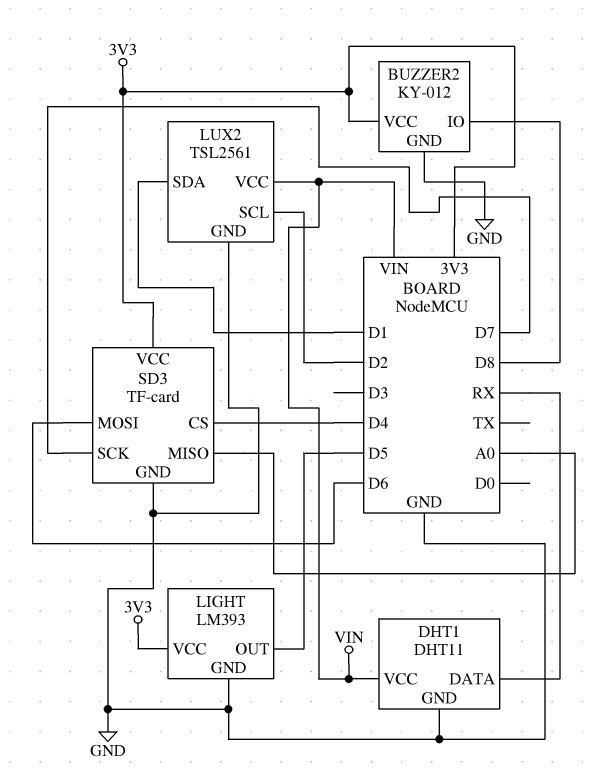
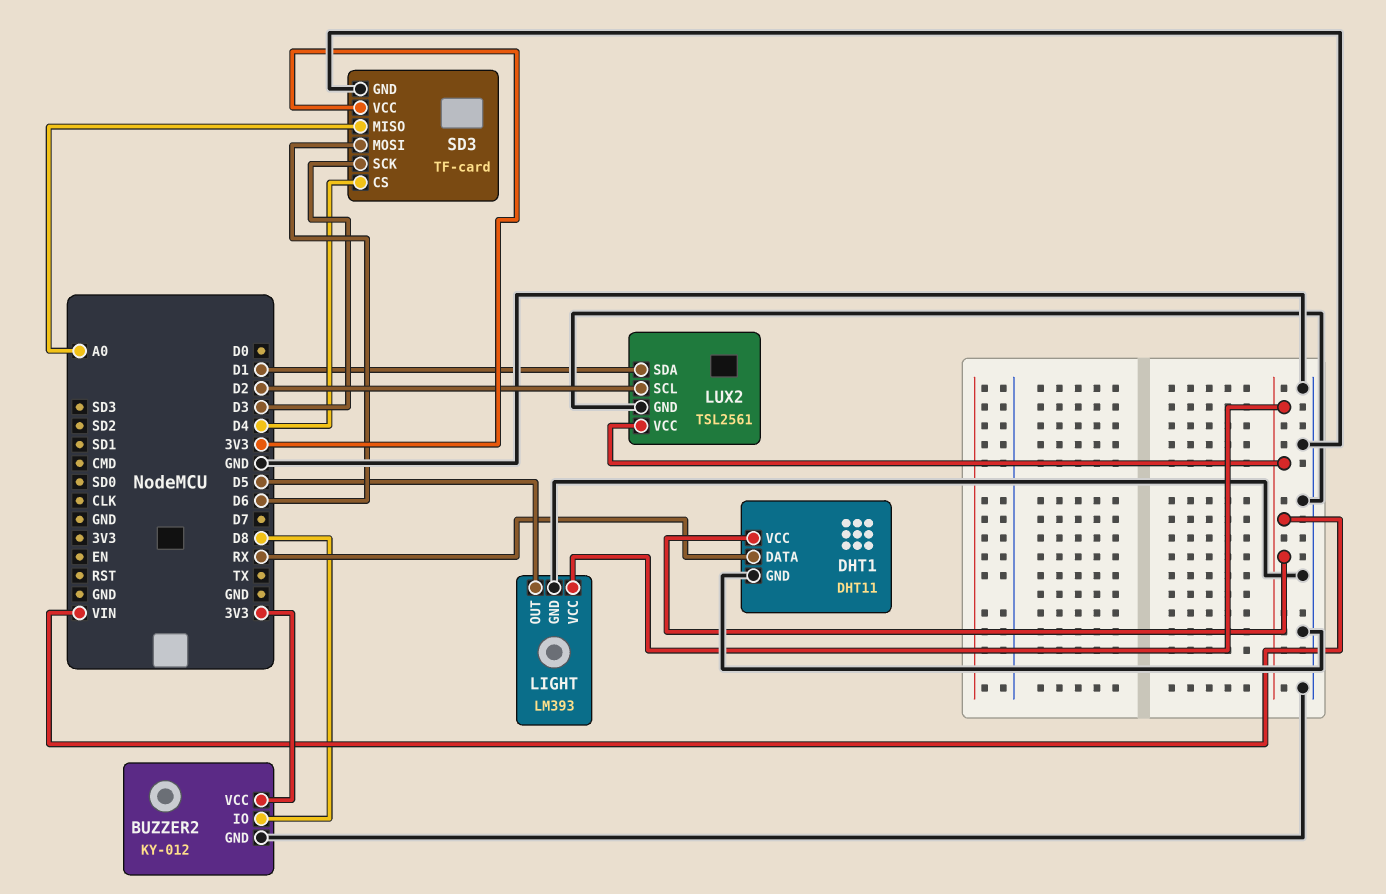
LIGHT pin VCC: 3V3 -> VIN
SD3 pin SCK: D7 -> D3

